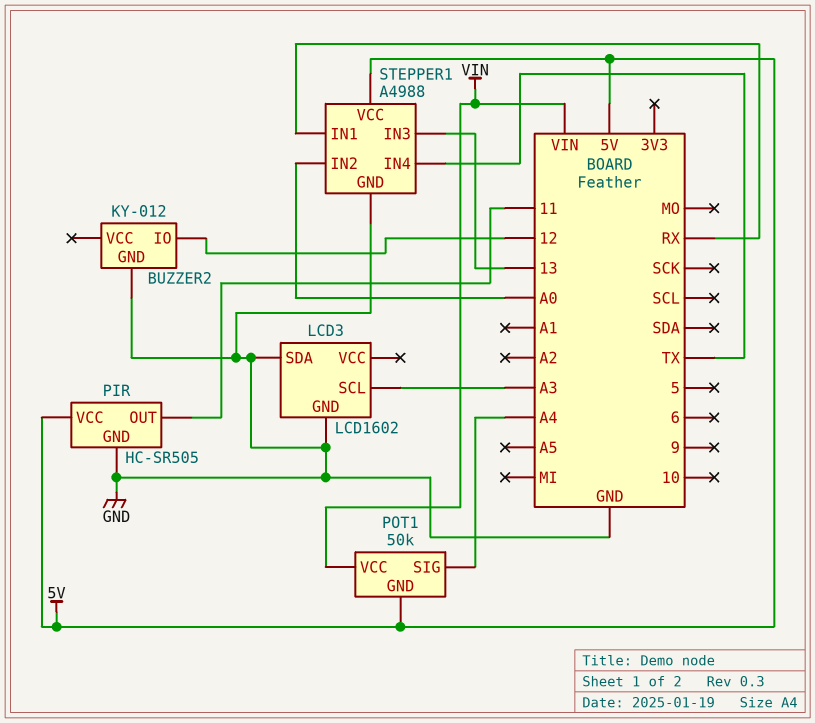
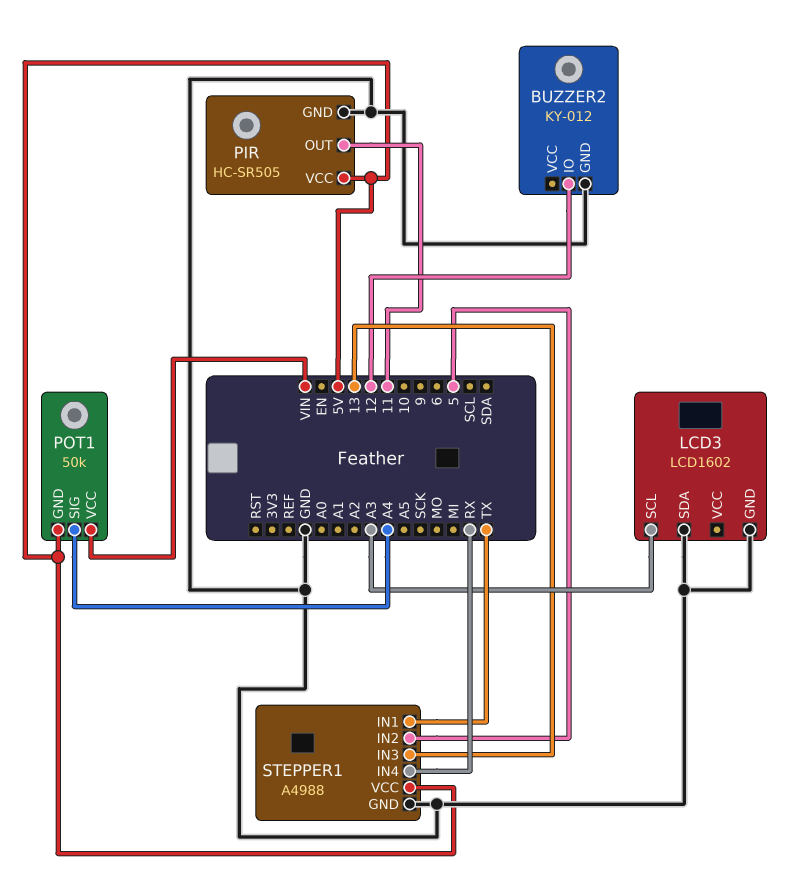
STEPPER1 pin IN1: RX -> TX
STEPPER1 pin IN2: A0 -> 5
STEPPER1 pin IN4: TX -> RX

